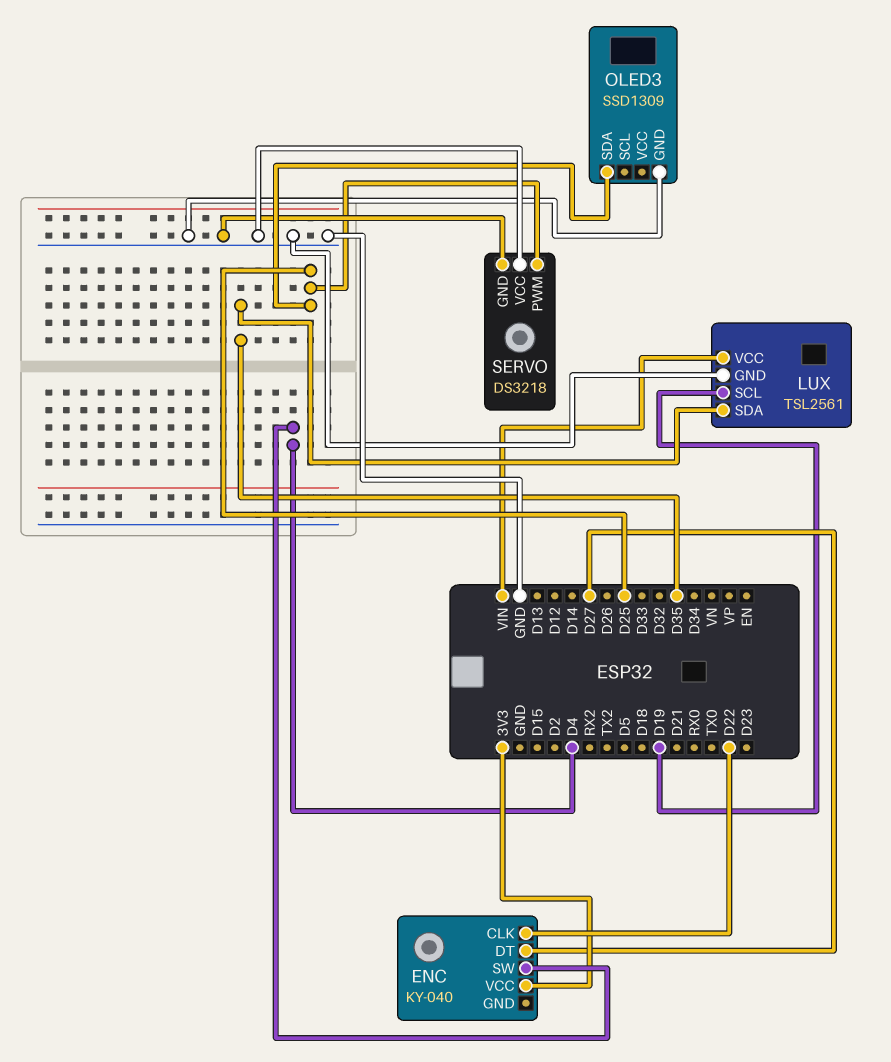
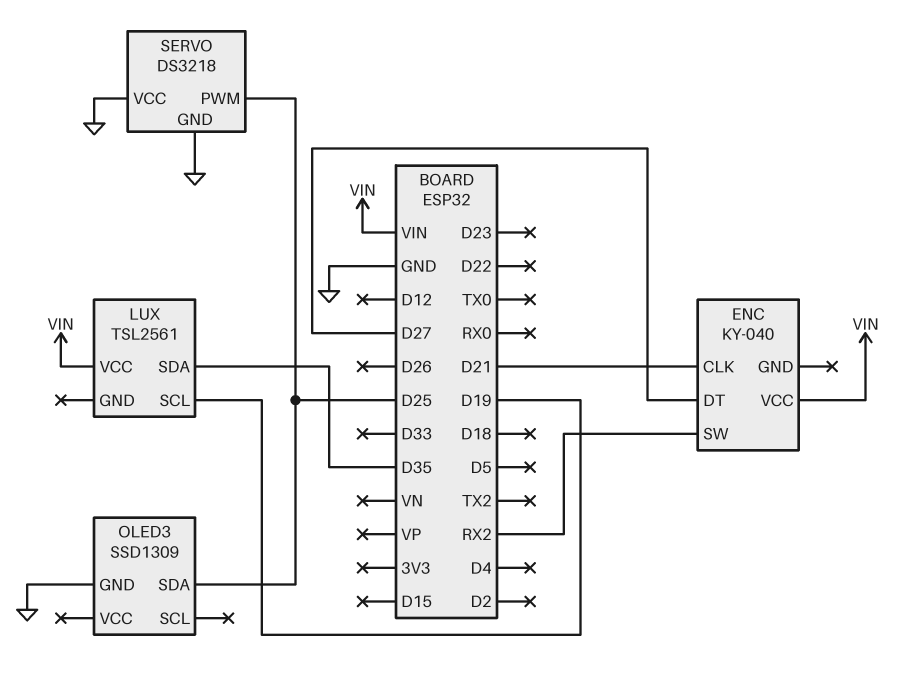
ENC pin CLK: D22 -> D21
ENC pin SW: D4 -> RX2
ENC pin VCC: 3V3 -> VIN
LUX pin GND: GND -> none

